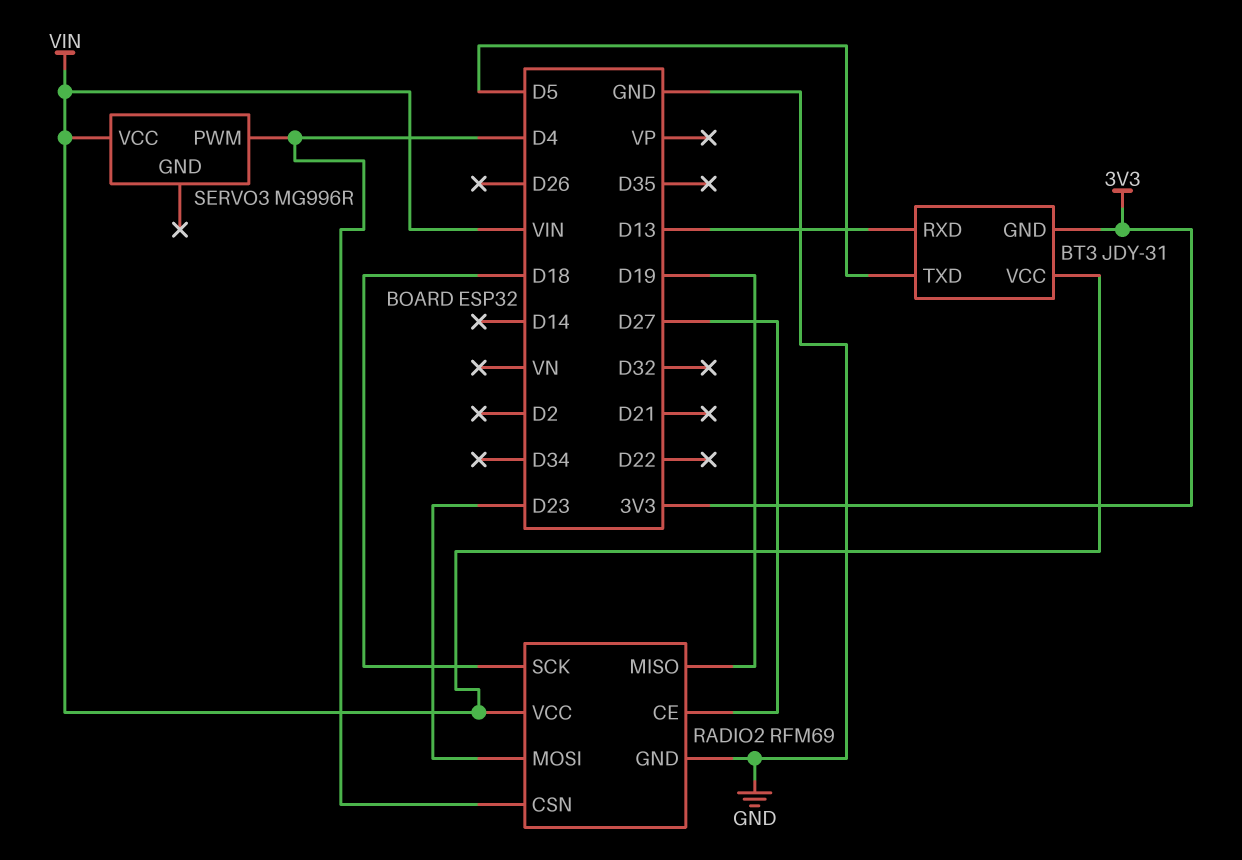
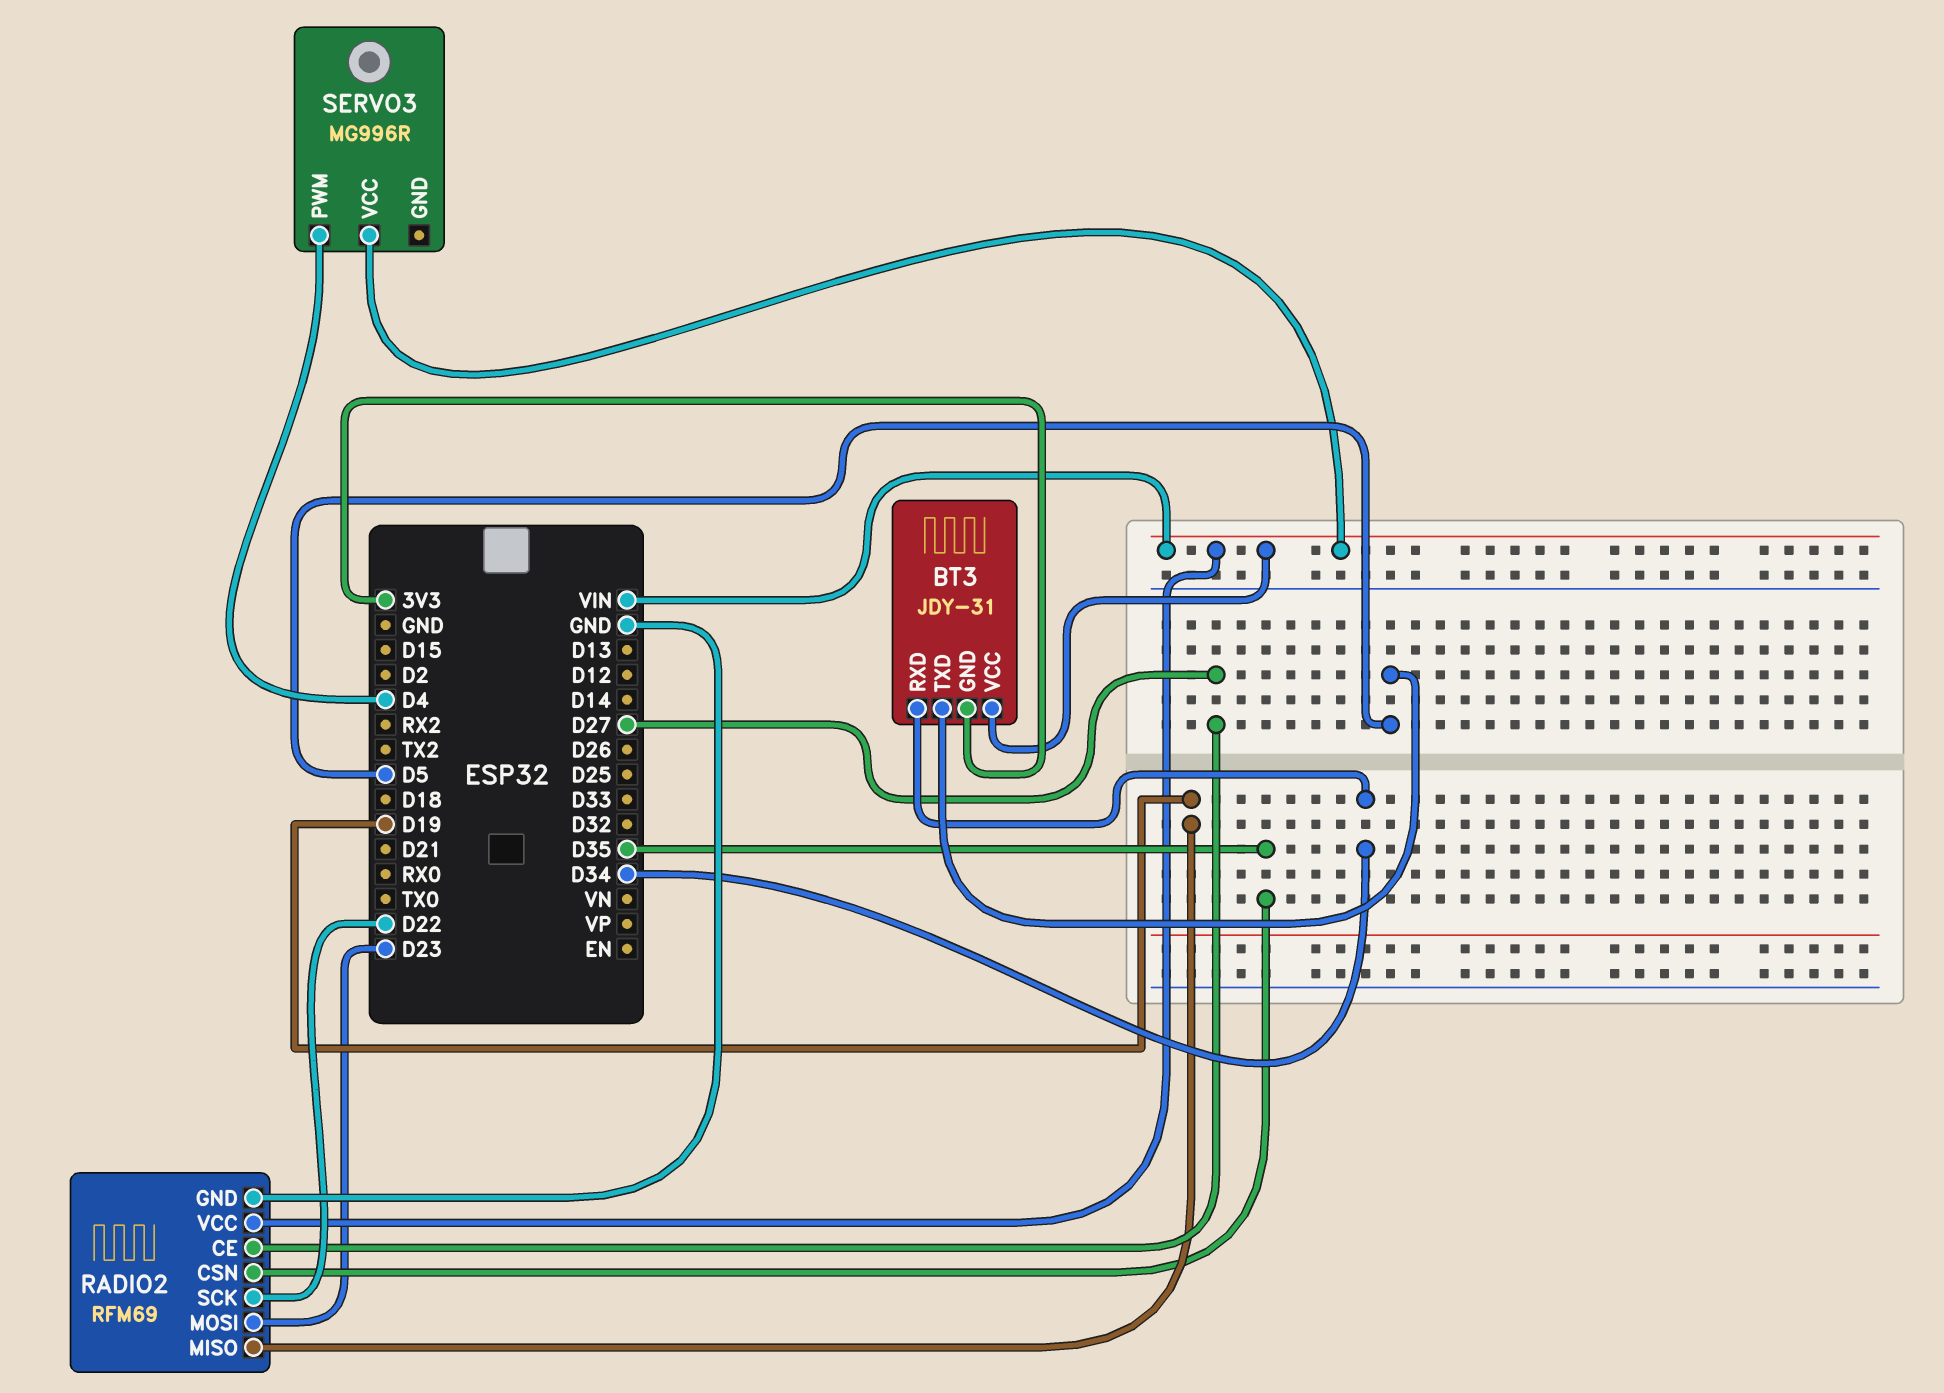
BT3 pin RXD: D13 -> D34
RADIO2 pin CSN: D4 -> D35
RADIO2 pin SCK: D18 -> D22

